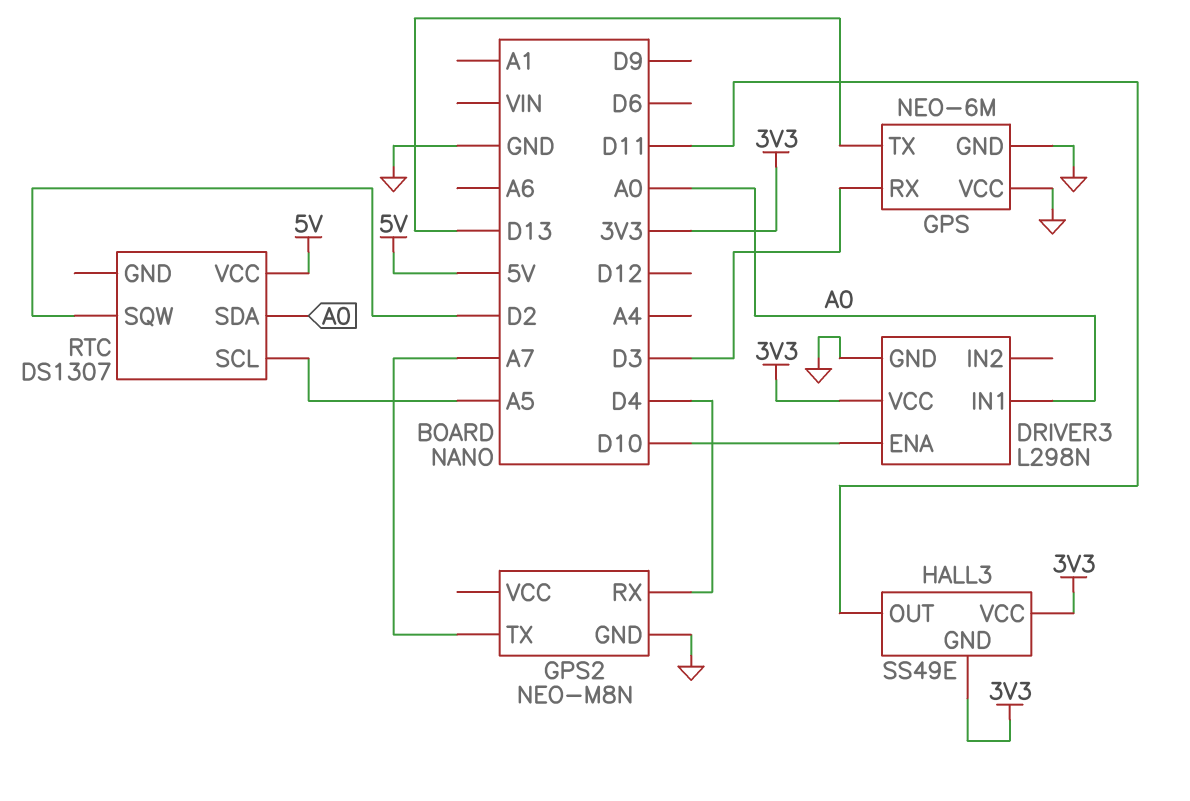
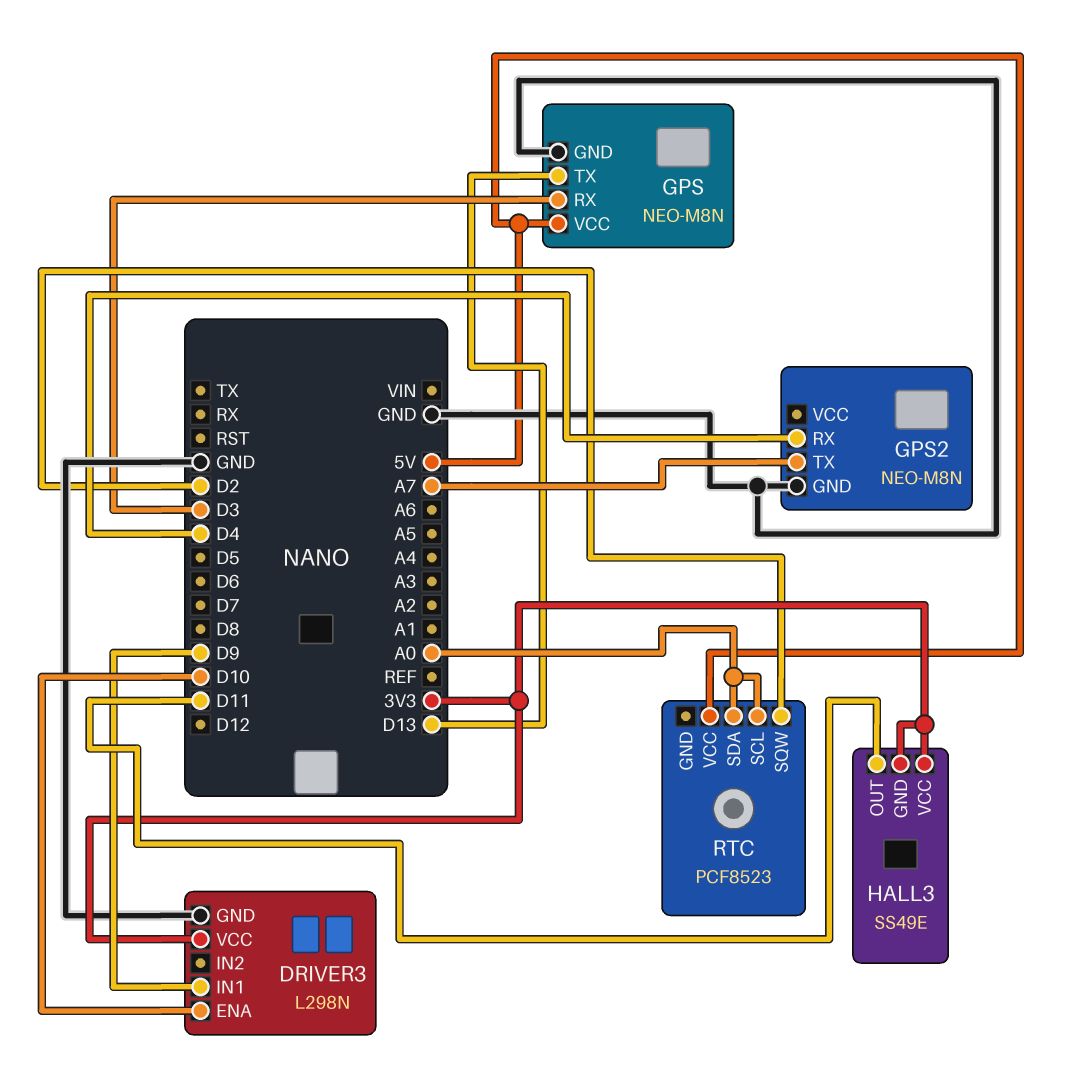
DRIVER3 pin IN1: A0 -> D9
GPS: NEO-6M -> NEO-M8N
GPS pin VCC: GND -> 5V
RTC: DS1307 -> PCF8523
RTC pin SCL: A5 -> A0

